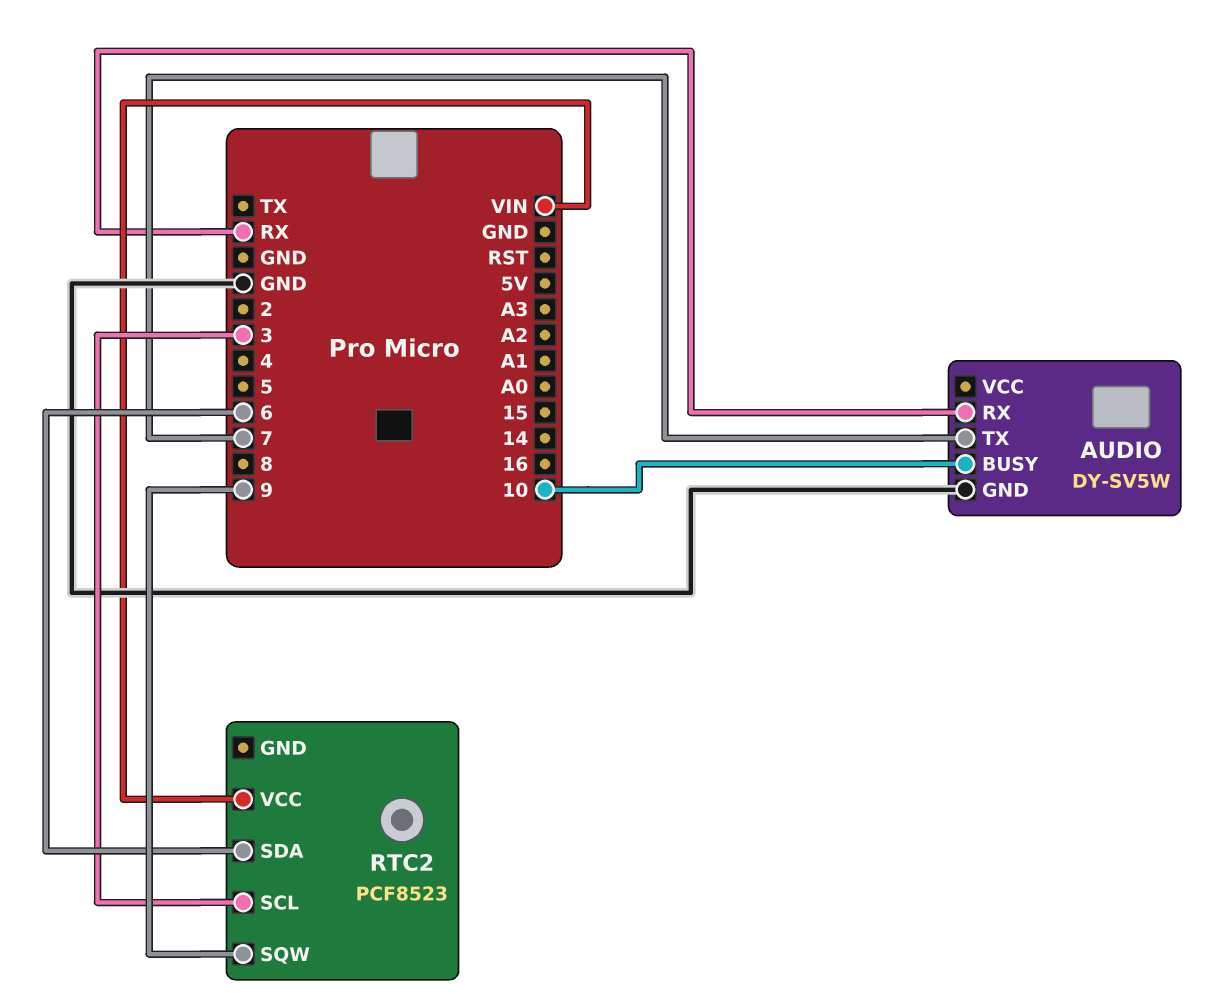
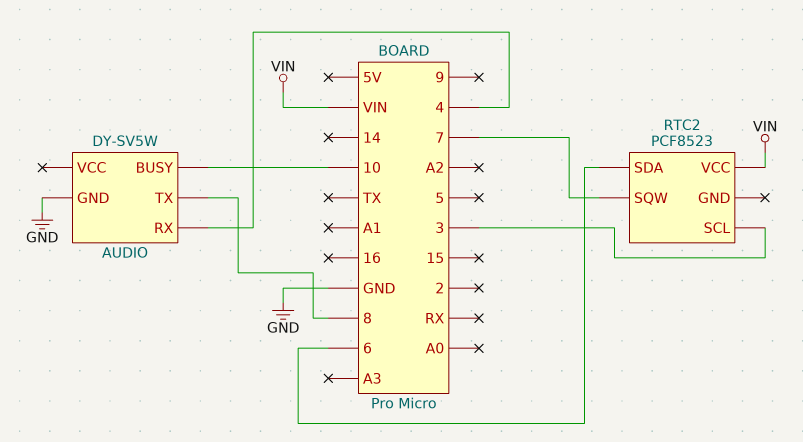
AUDIO pin RX: RX -> 4
AUDIO pin TX: 7 -> 8
RTC2 pin SQW: 9 -> 7

